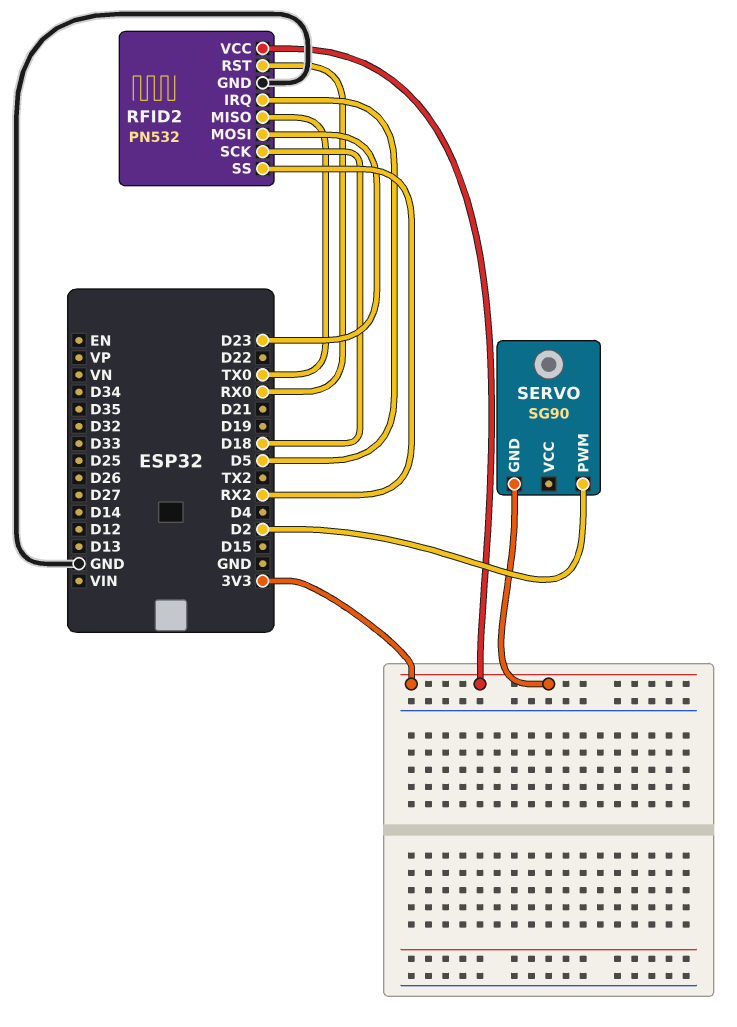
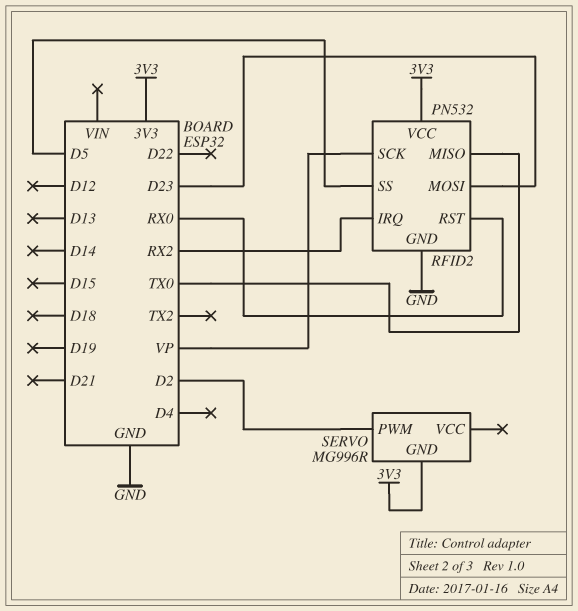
RFID2 pin IRQ: D5 -> RX2
RFID2 pin SCK: D18 -> VP
RFID2 pin SS: RX2 -> D5
SERVO: SG90 -> MG996R

